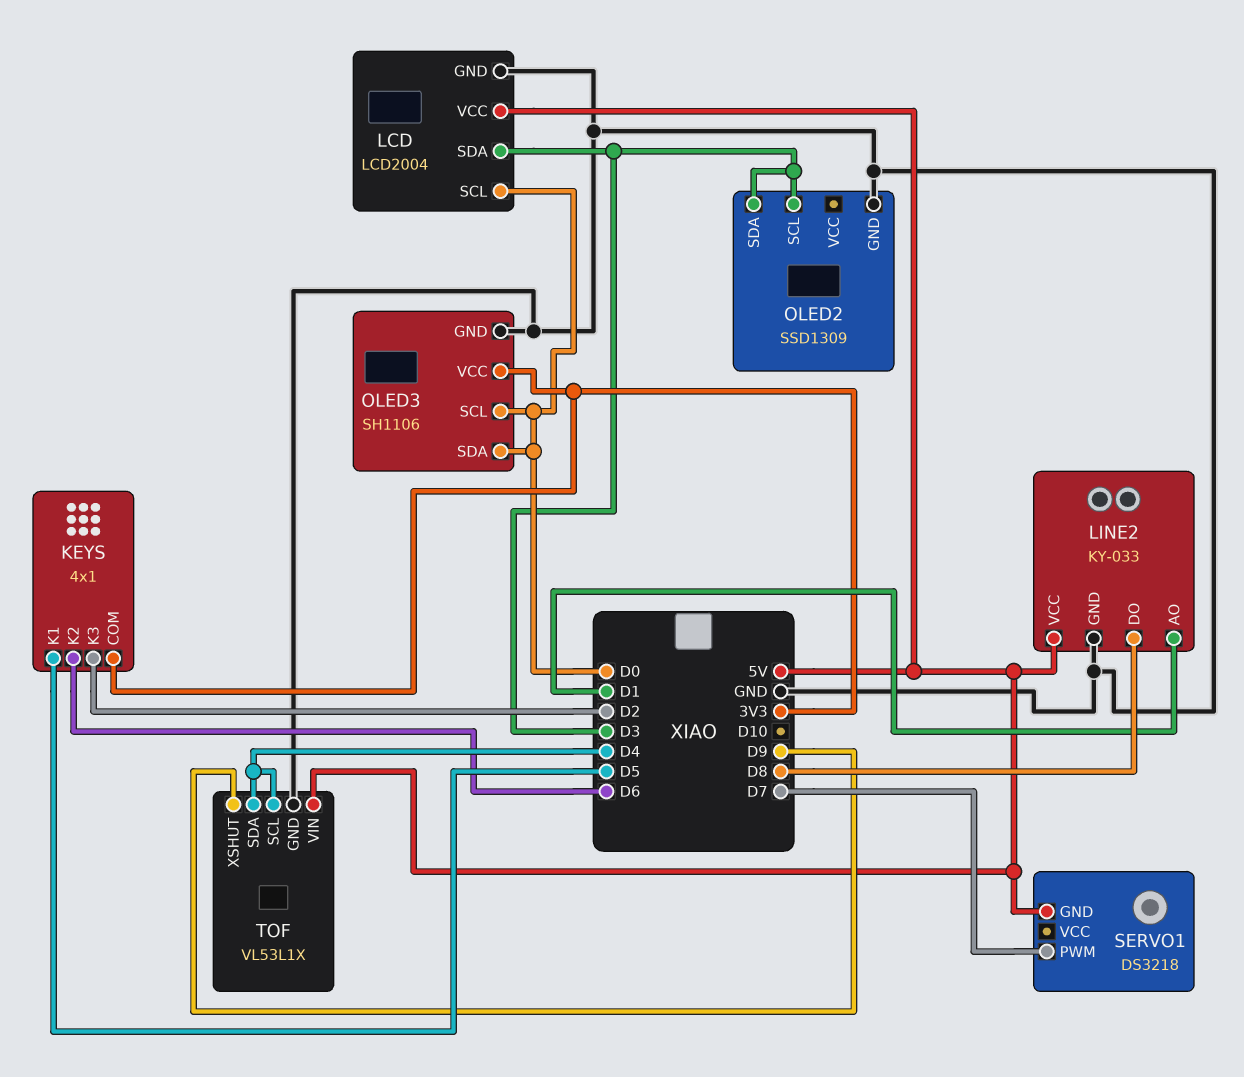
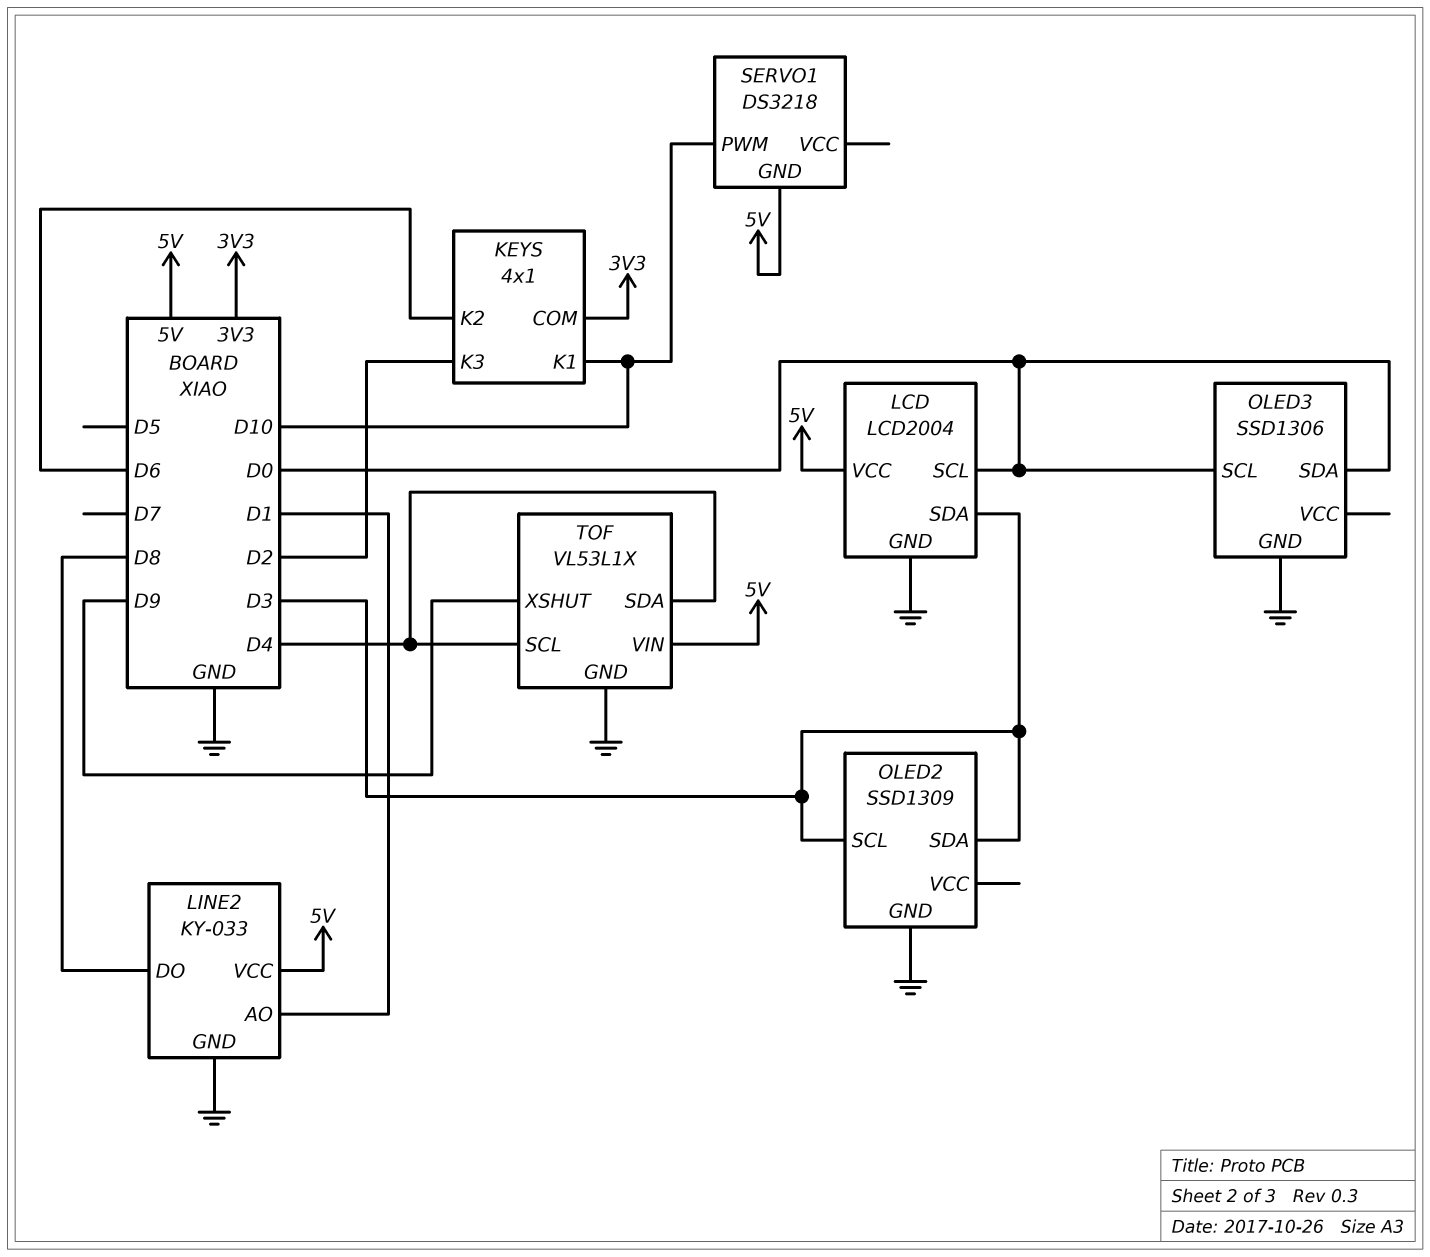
KEYS pin K1: D5 -> D10
OLED3: SH1106 -> SSD1306
OLED3 pin VCC: 3V3 -> none
SERVO1 pin PWM: D7 -> D10

